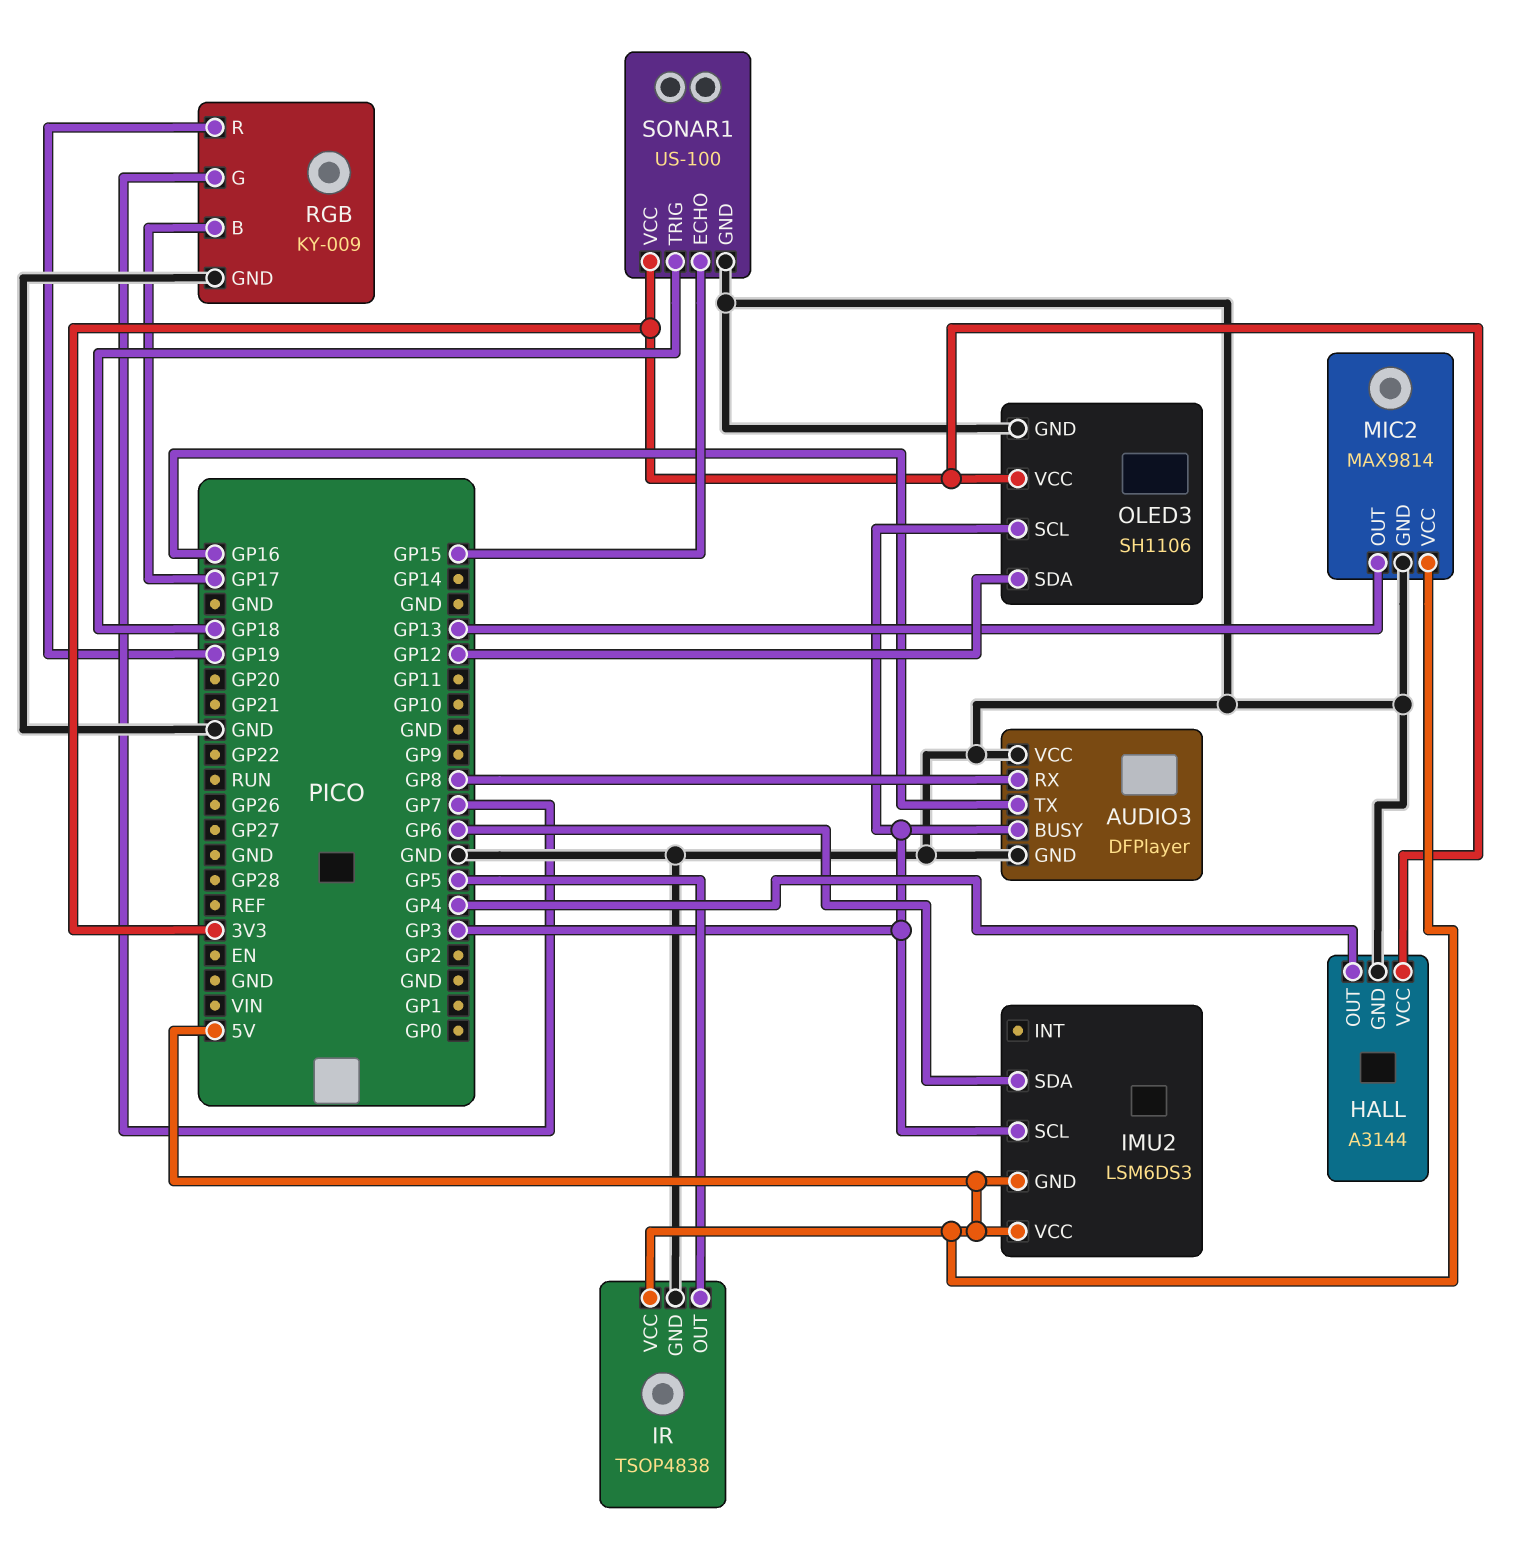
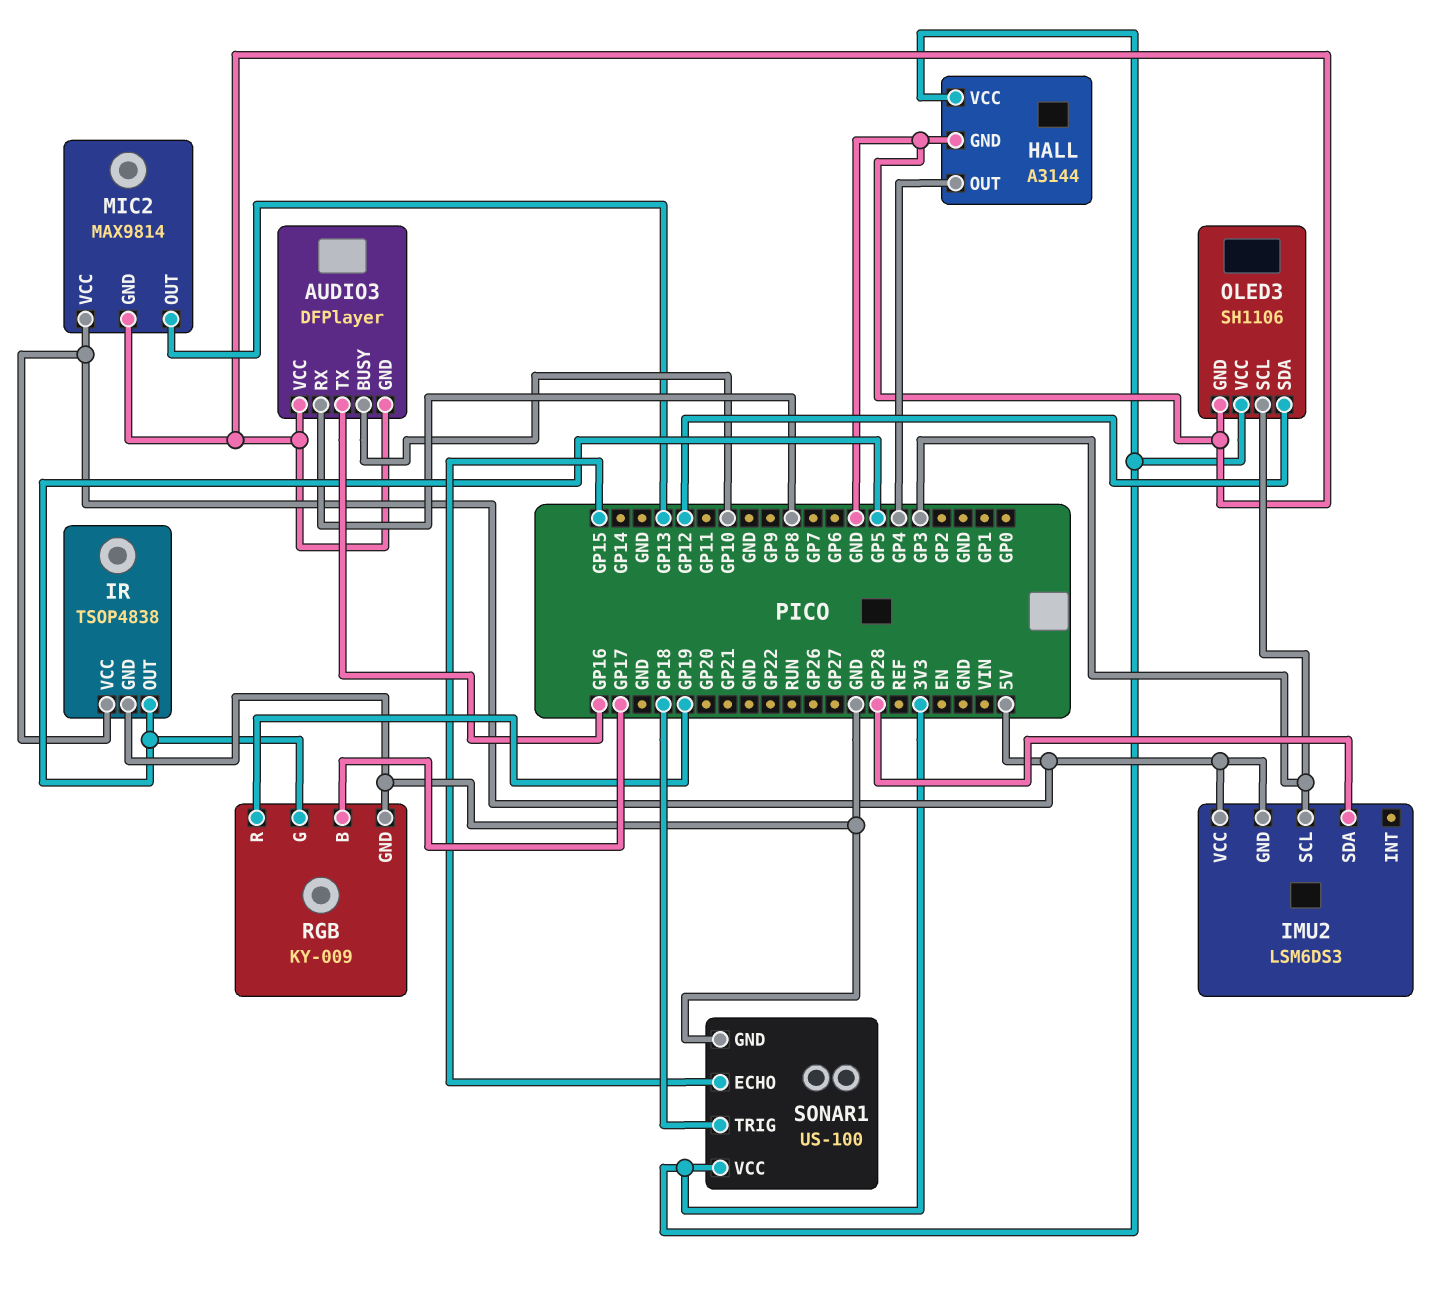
AUDIO3 pin BUSY: GP3 -> GP10
IMU2 pin SDA: GP6 -> GP28
RGB pin G: GP7 -> GP5

